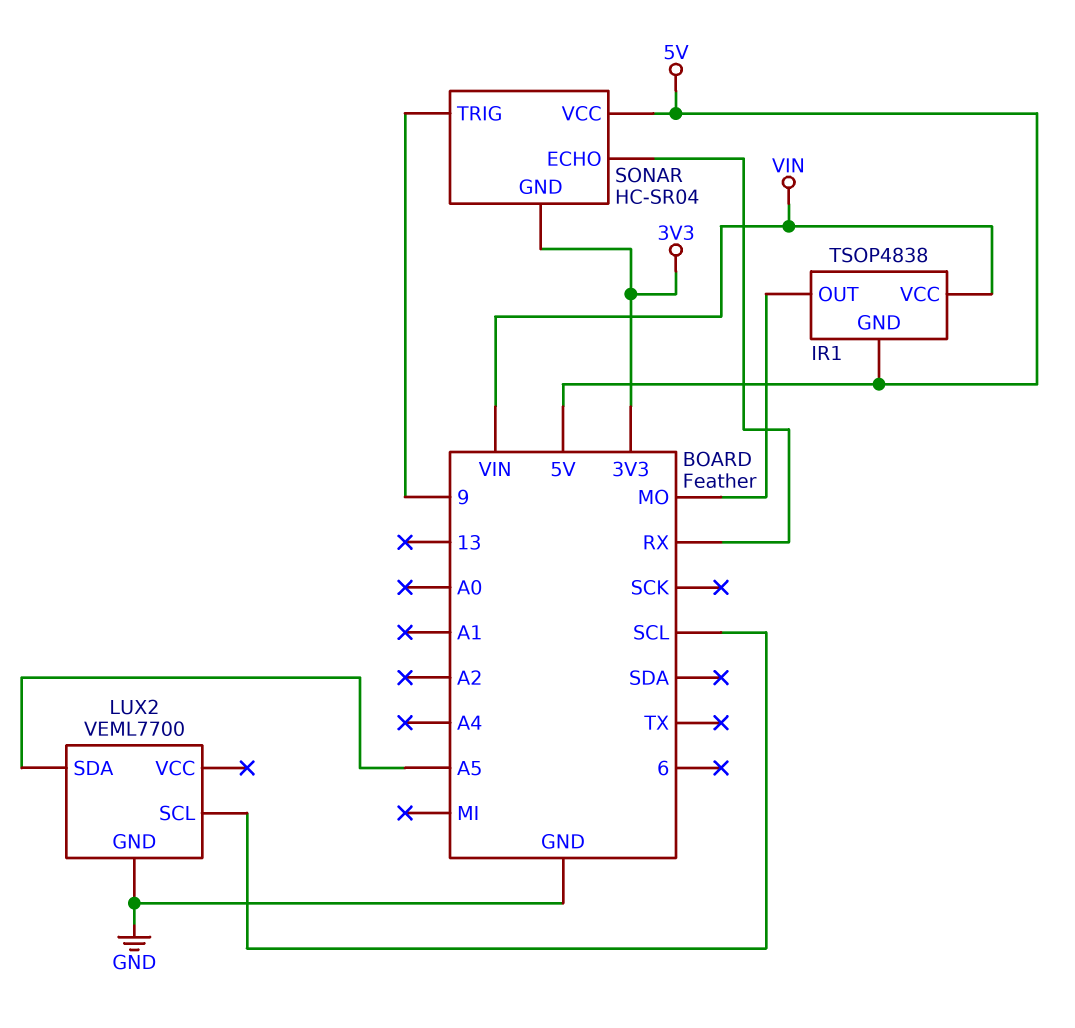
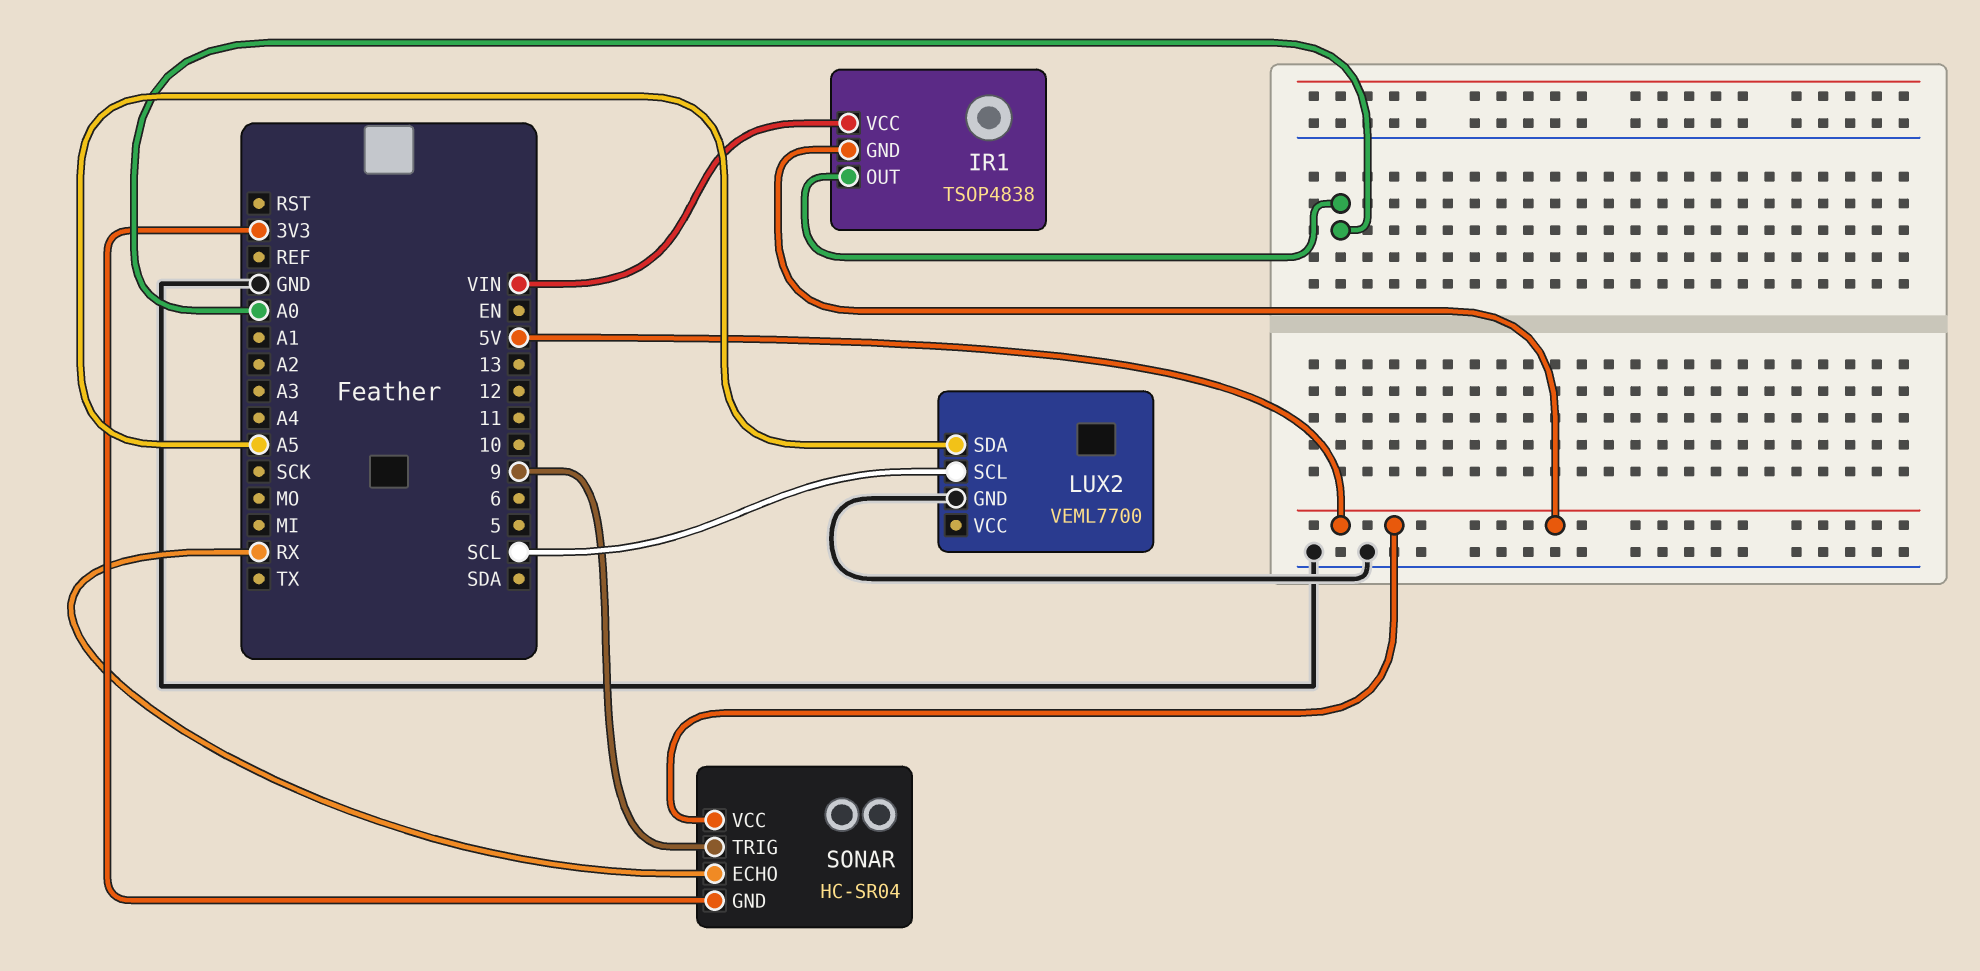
IR1 pin OUT: MO -> A0

